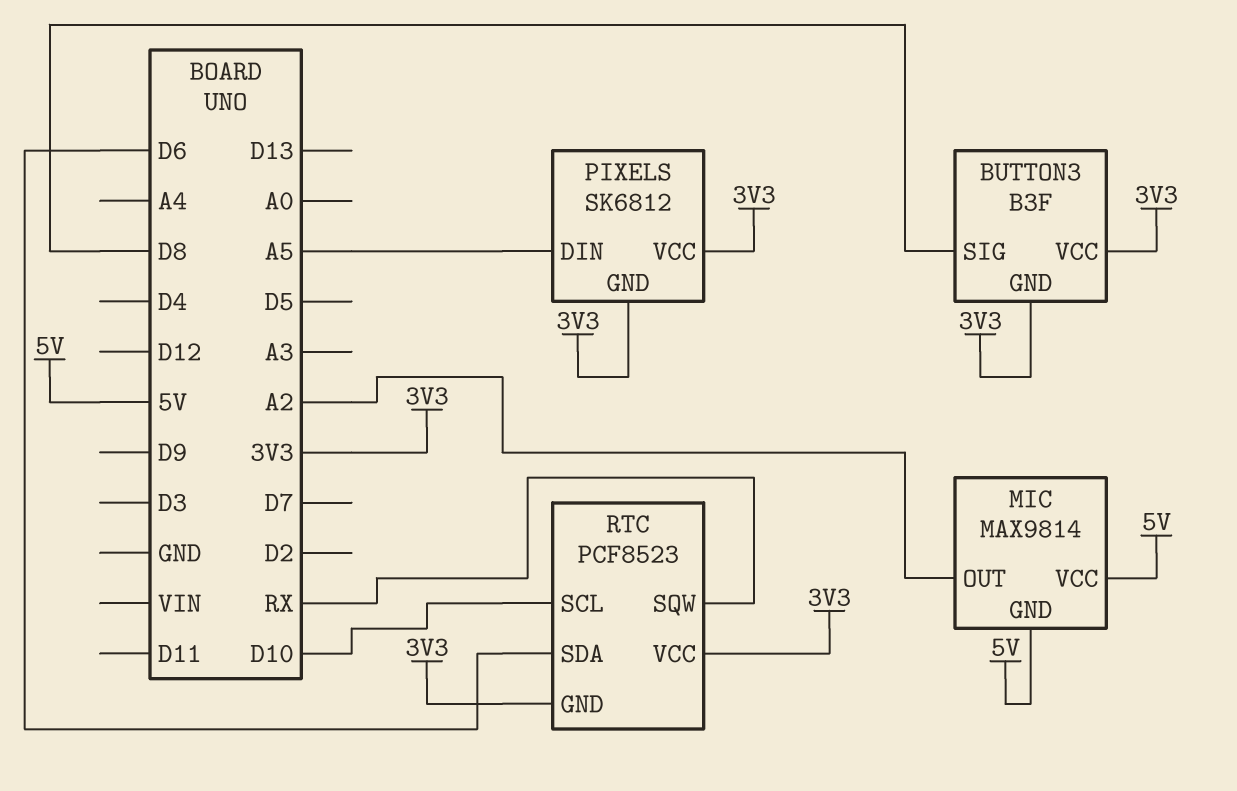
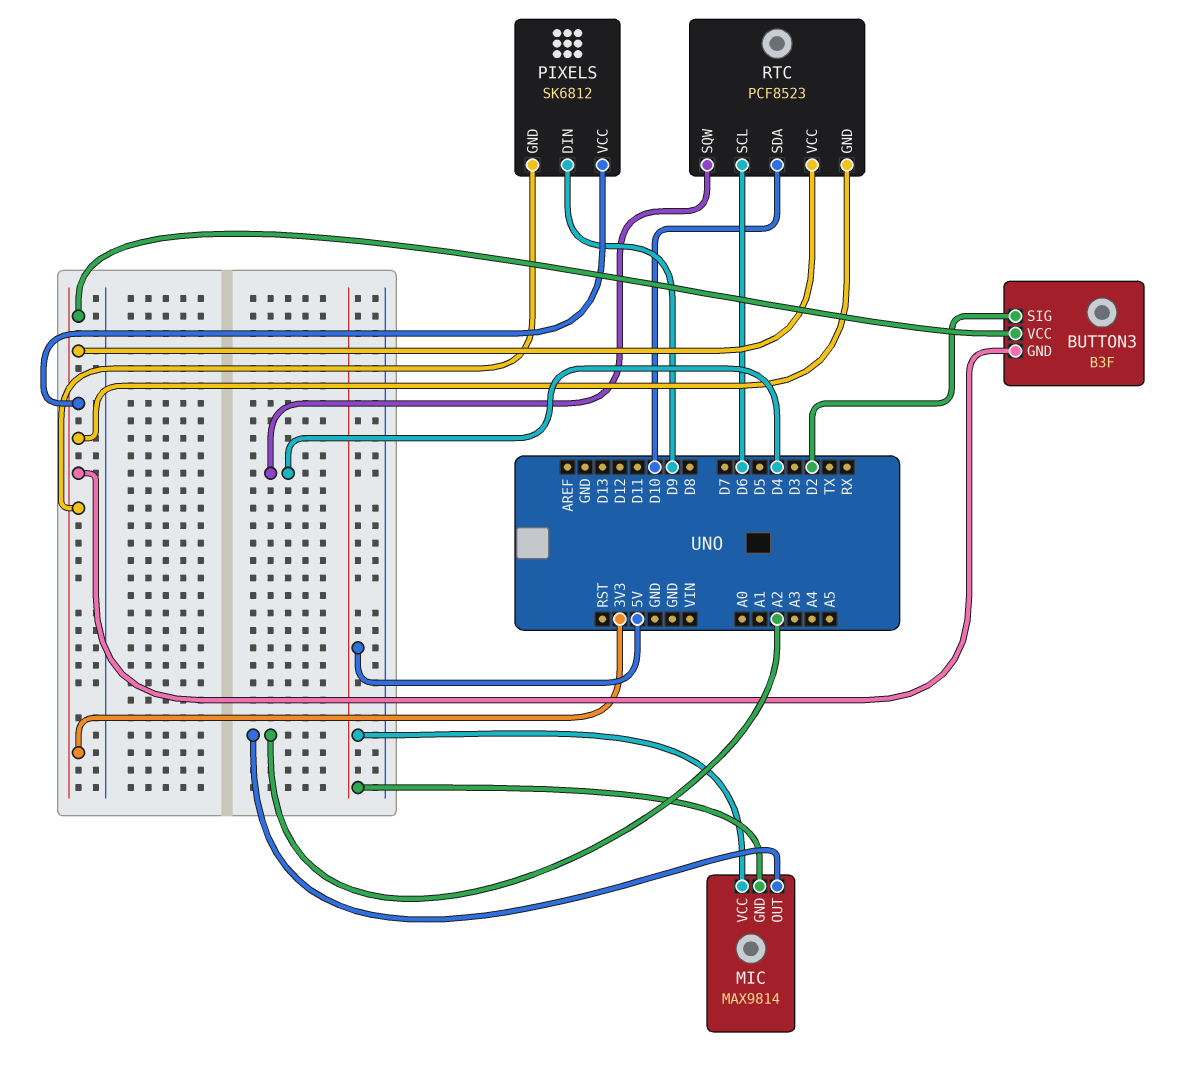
BUTTON3 pin SIG: D8 -> D2
PIXELS pin DIN: A5 -> D9
RTC pin SCL: D10 -> D6
RTC pin SDA: D6 -> D10
RTC pin SQW: RX -> D4

